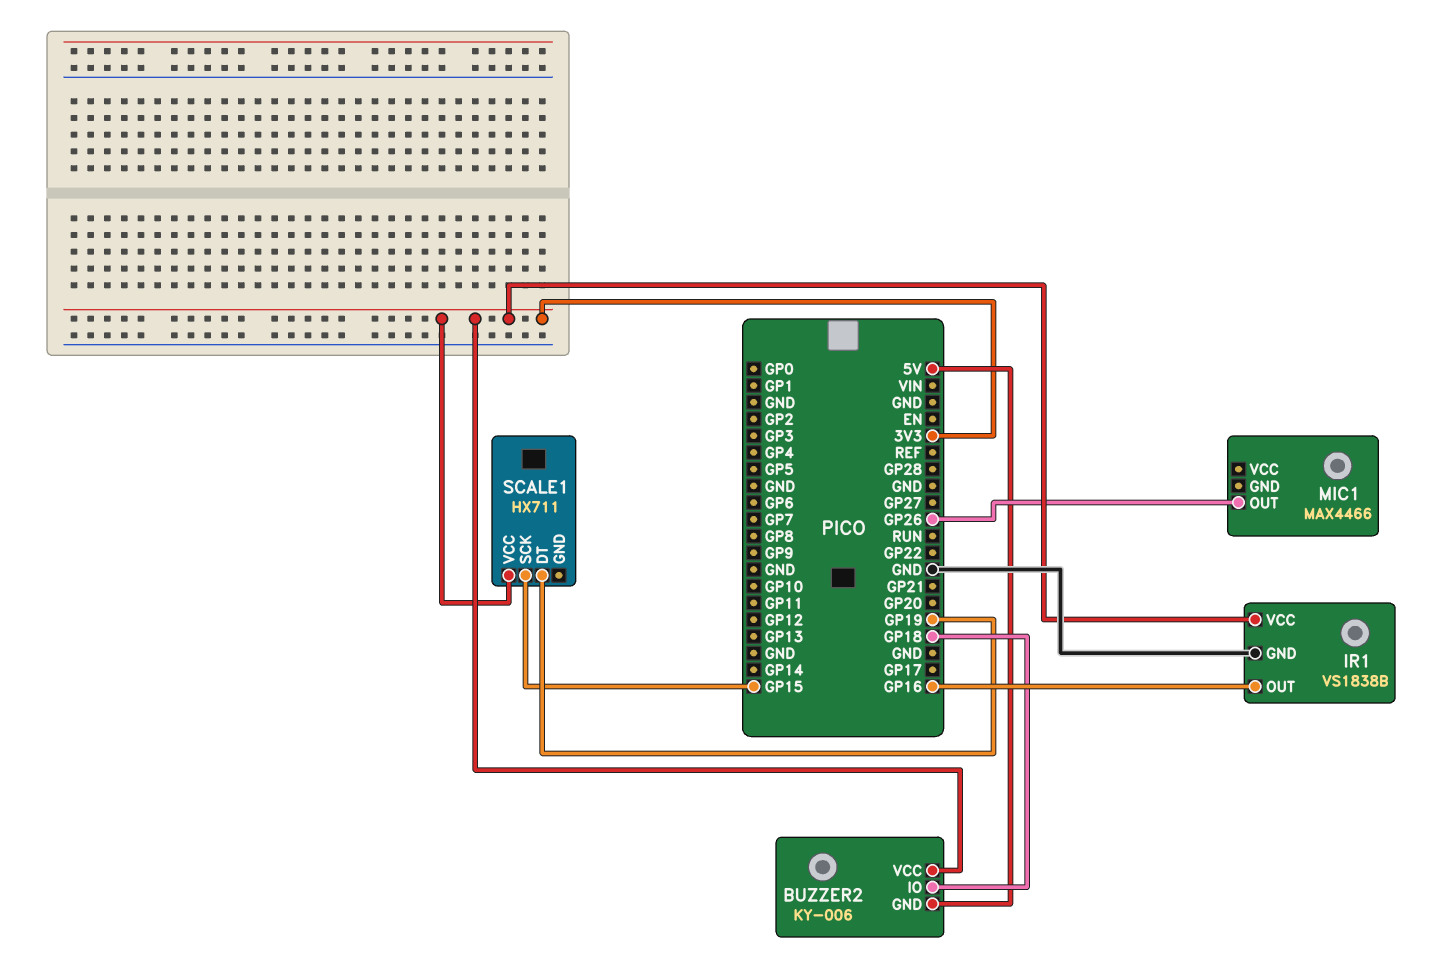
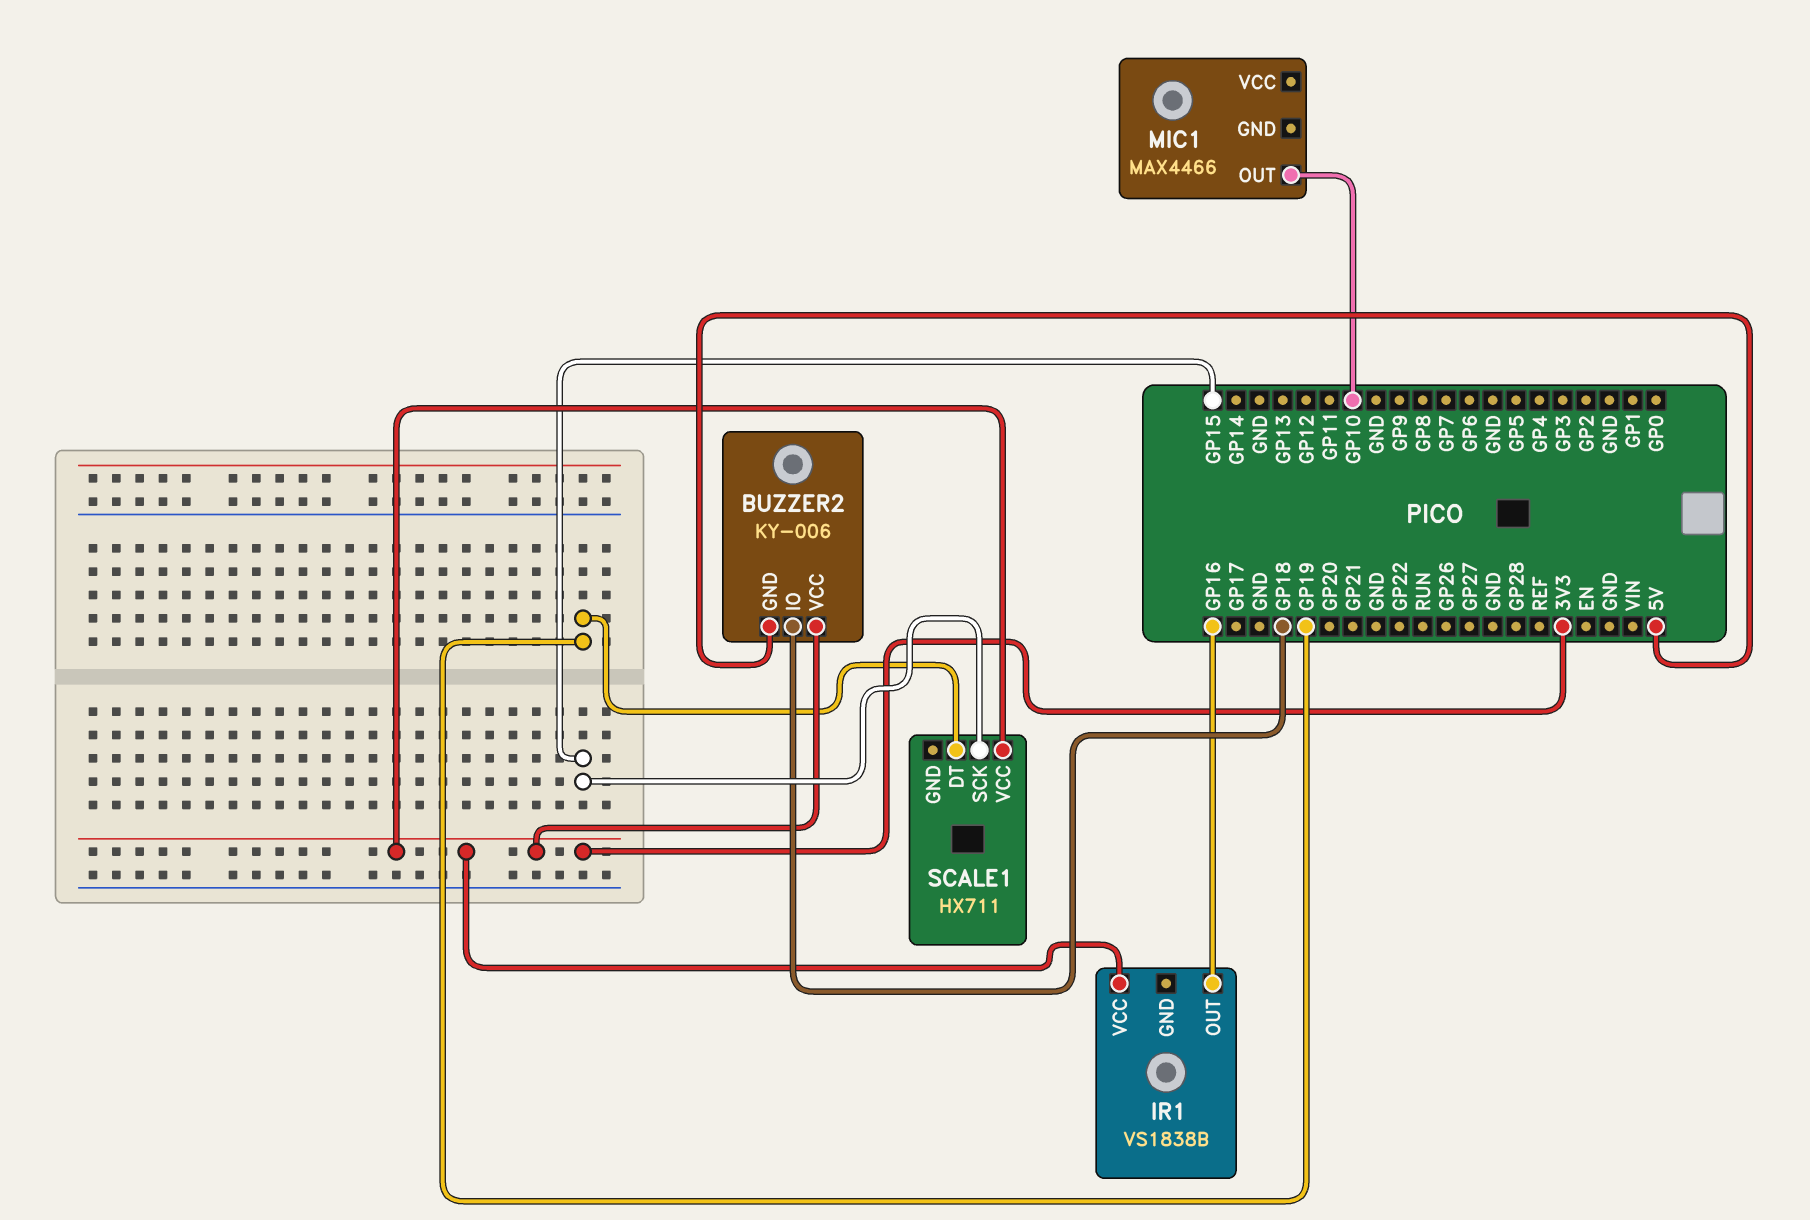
IR1 pin GND: GND -> none
MIC1 pin OUT: GP26 -> GP10

